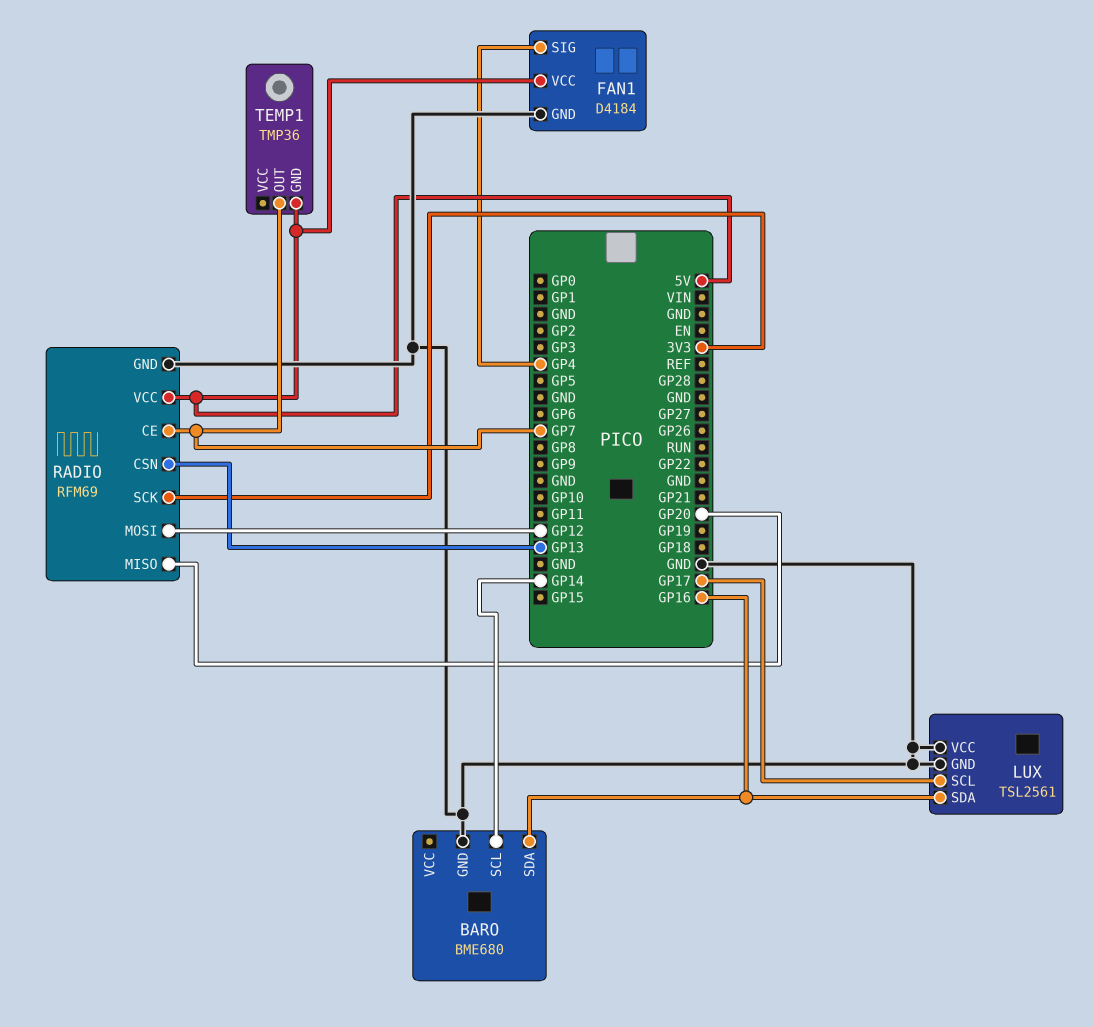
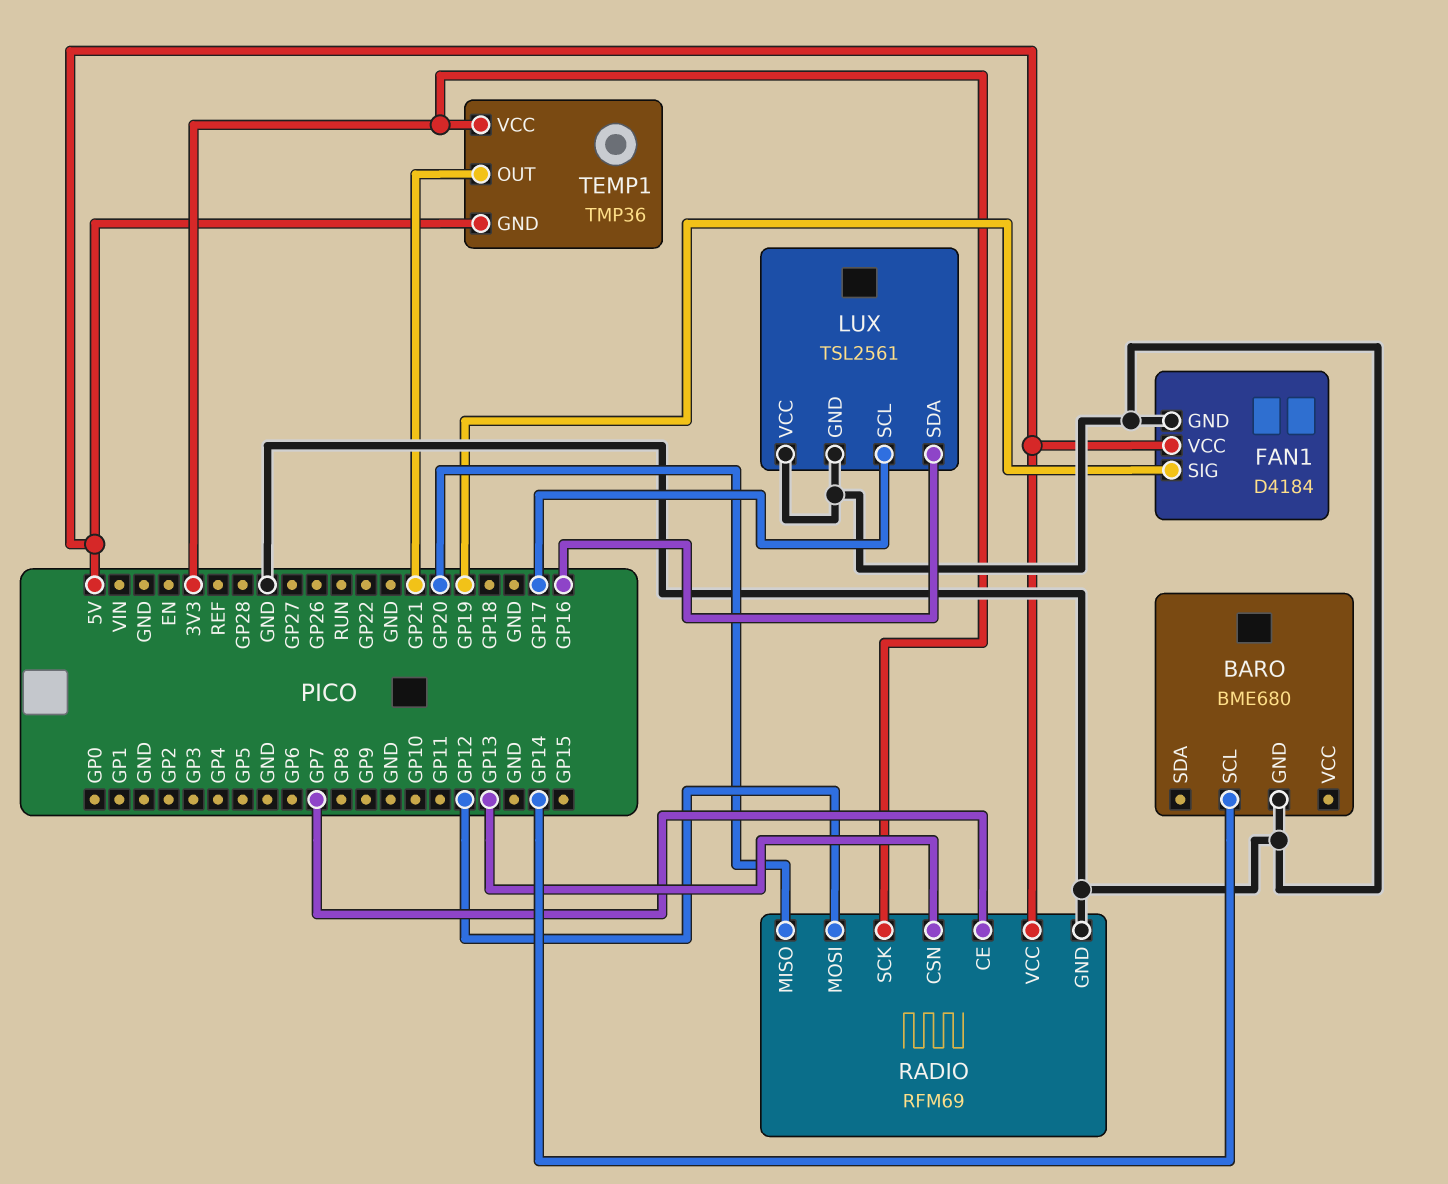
BARO pin SDA: GP16 -> none
FAN1 pin SIG: GP4 -> GP19
TEMP1 pin OUT: GP7 -> GP21
TEMP1 pin VCC: none -> 3V3

